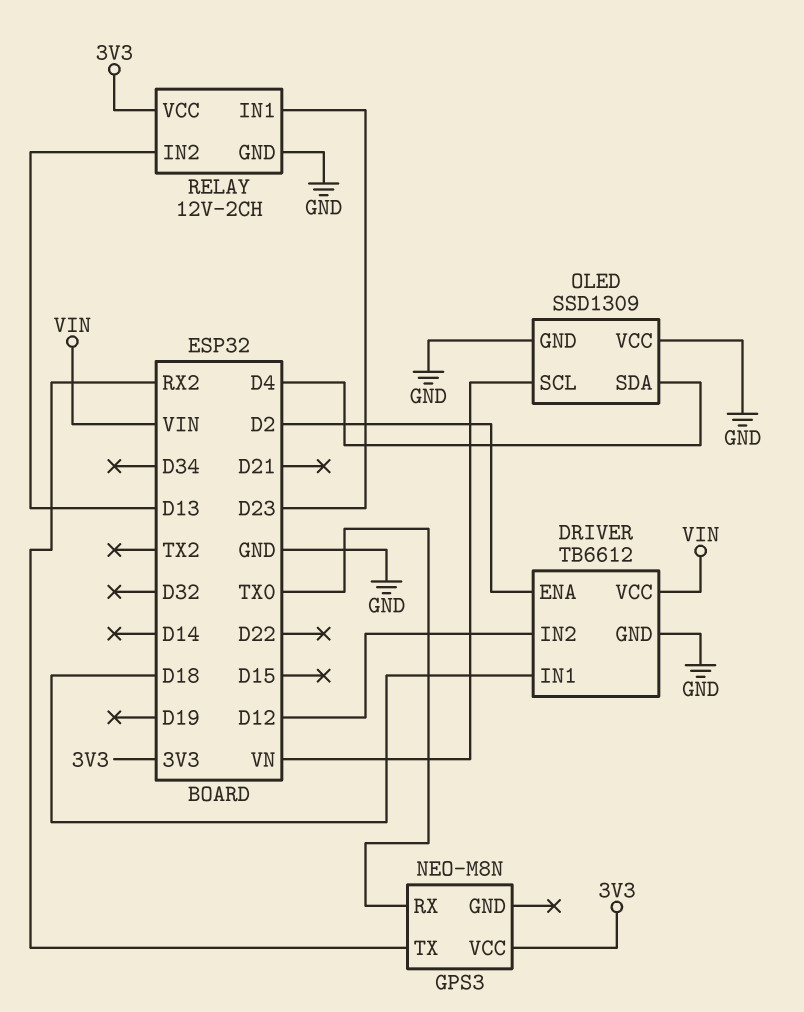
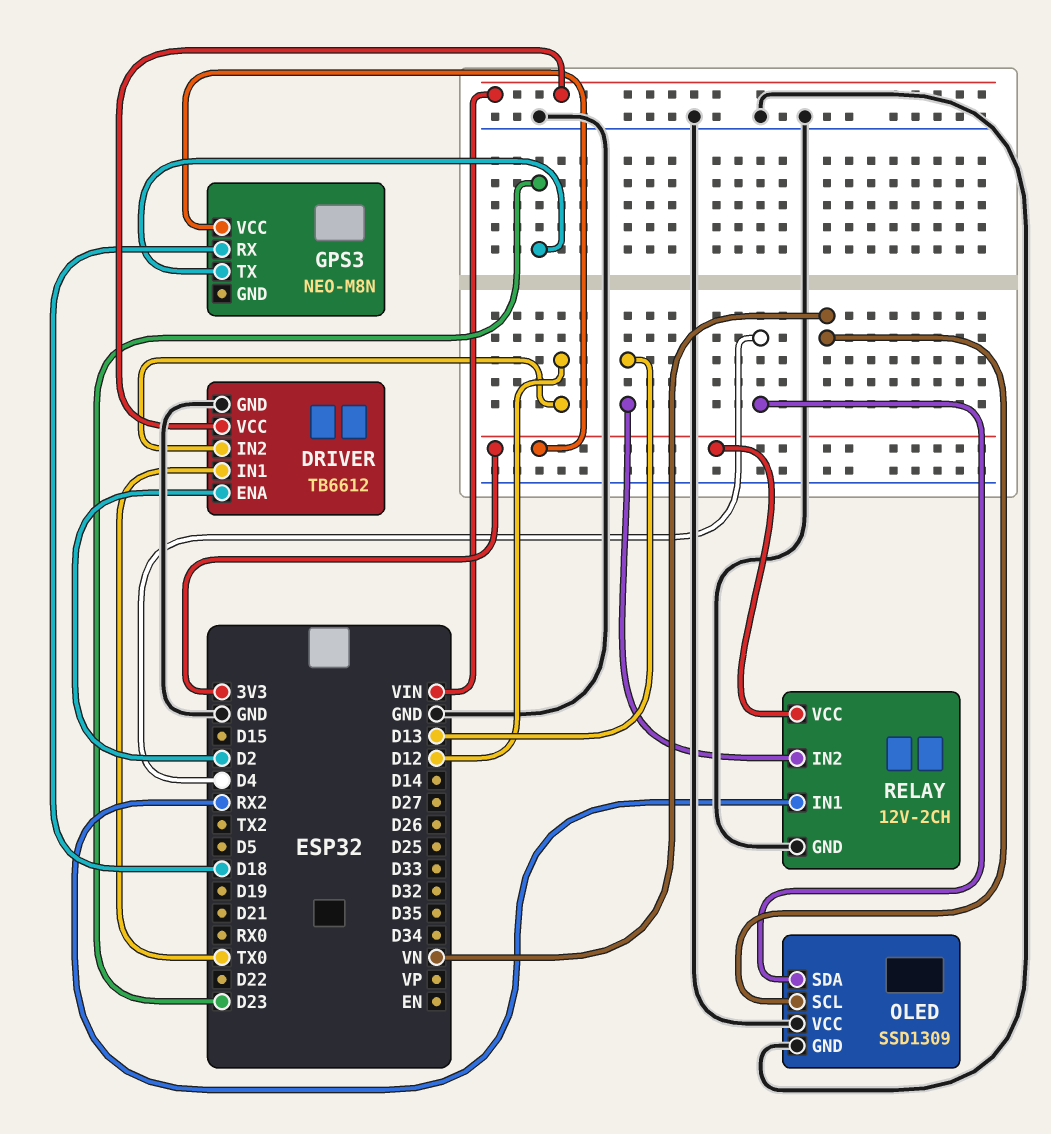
DRIVER pin IN1: D18 -> TX0
GPS3 pin RX: TX0 -> D18
GPS3 pin TX: RX2 -> D23
RELAY pin IN1: D23 -> RX2

